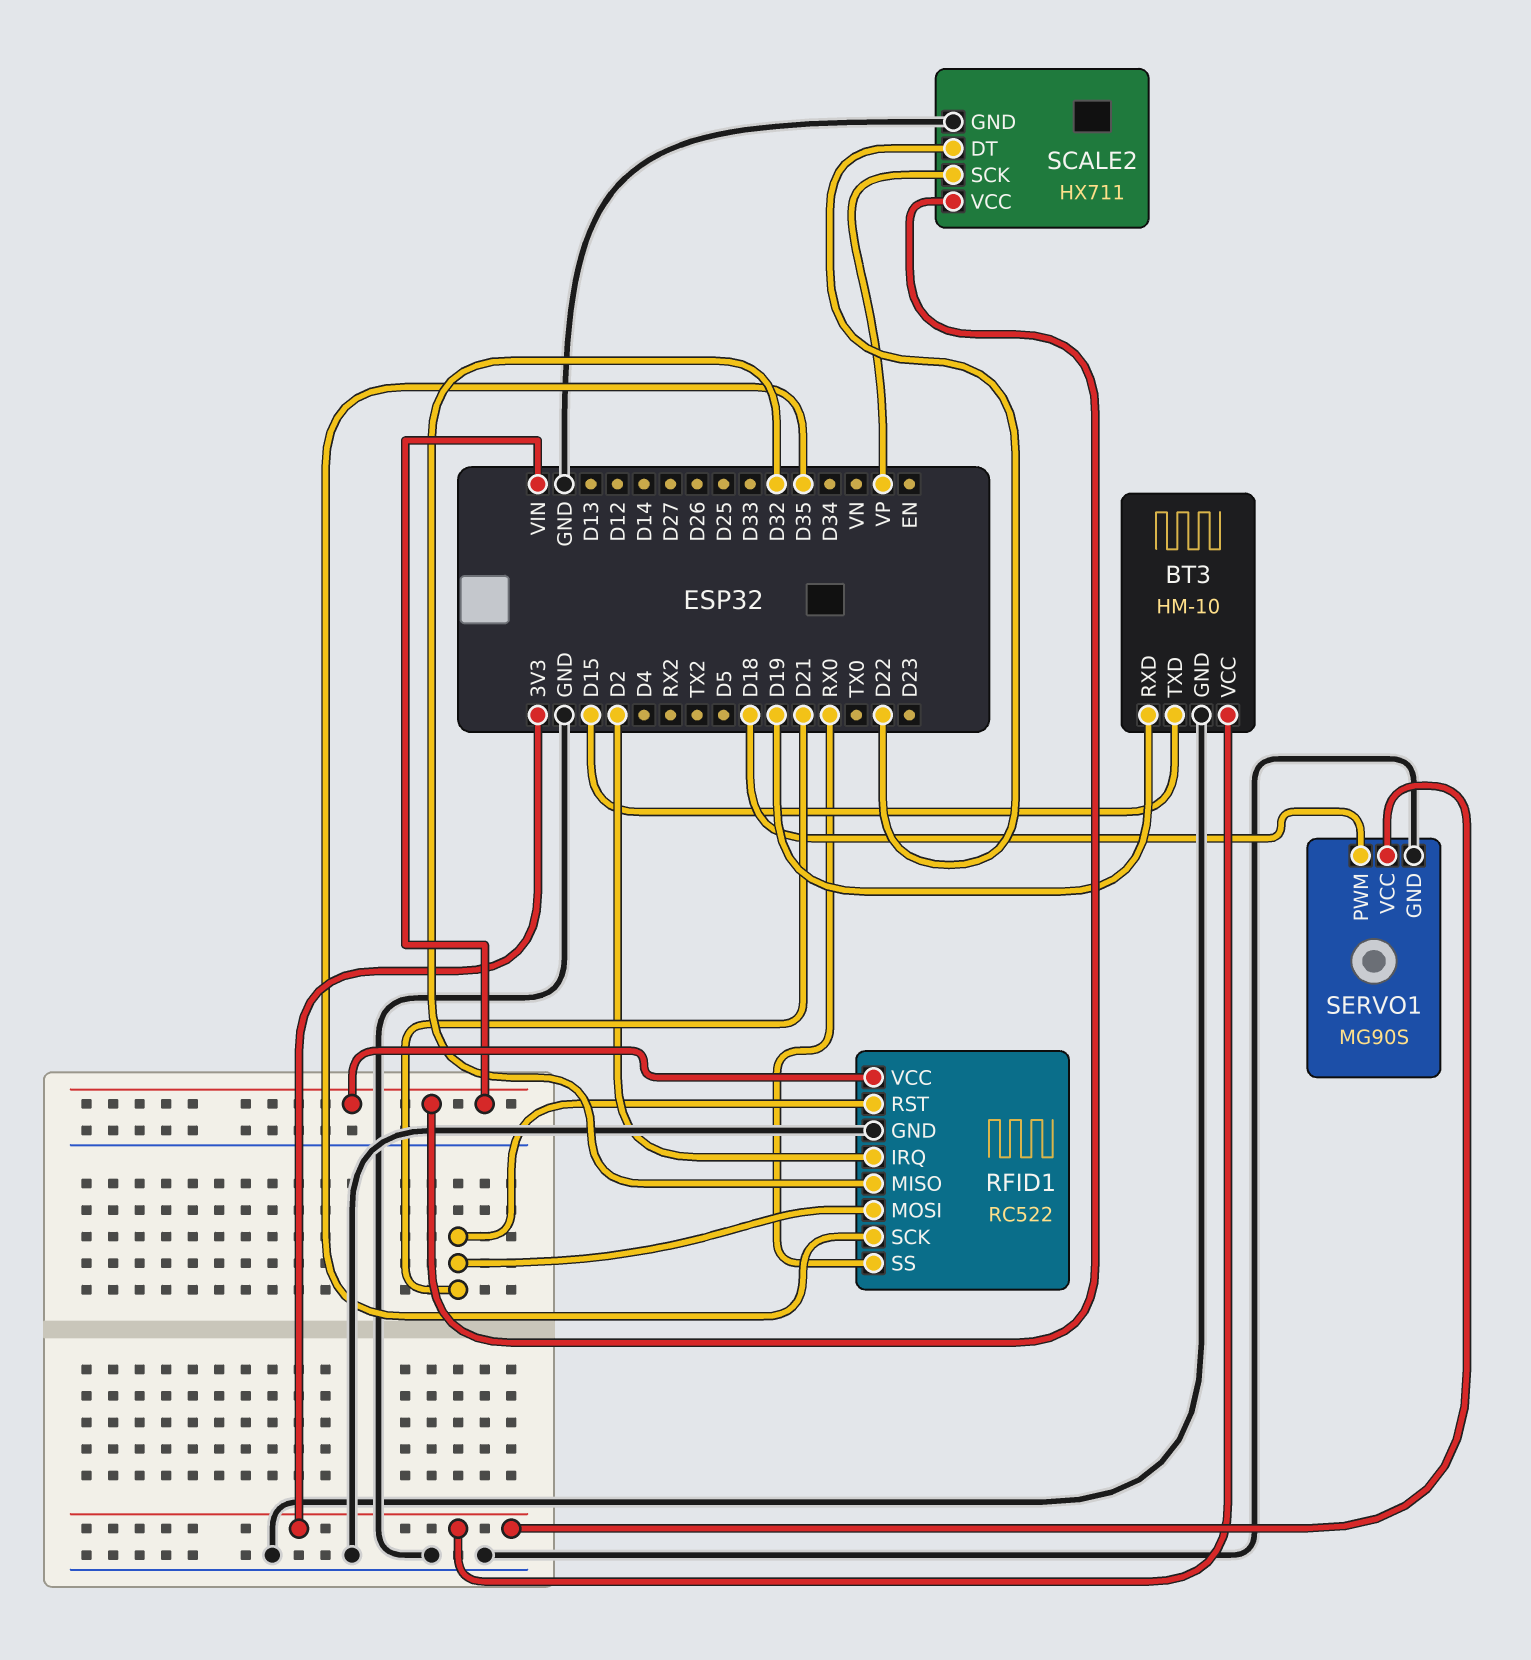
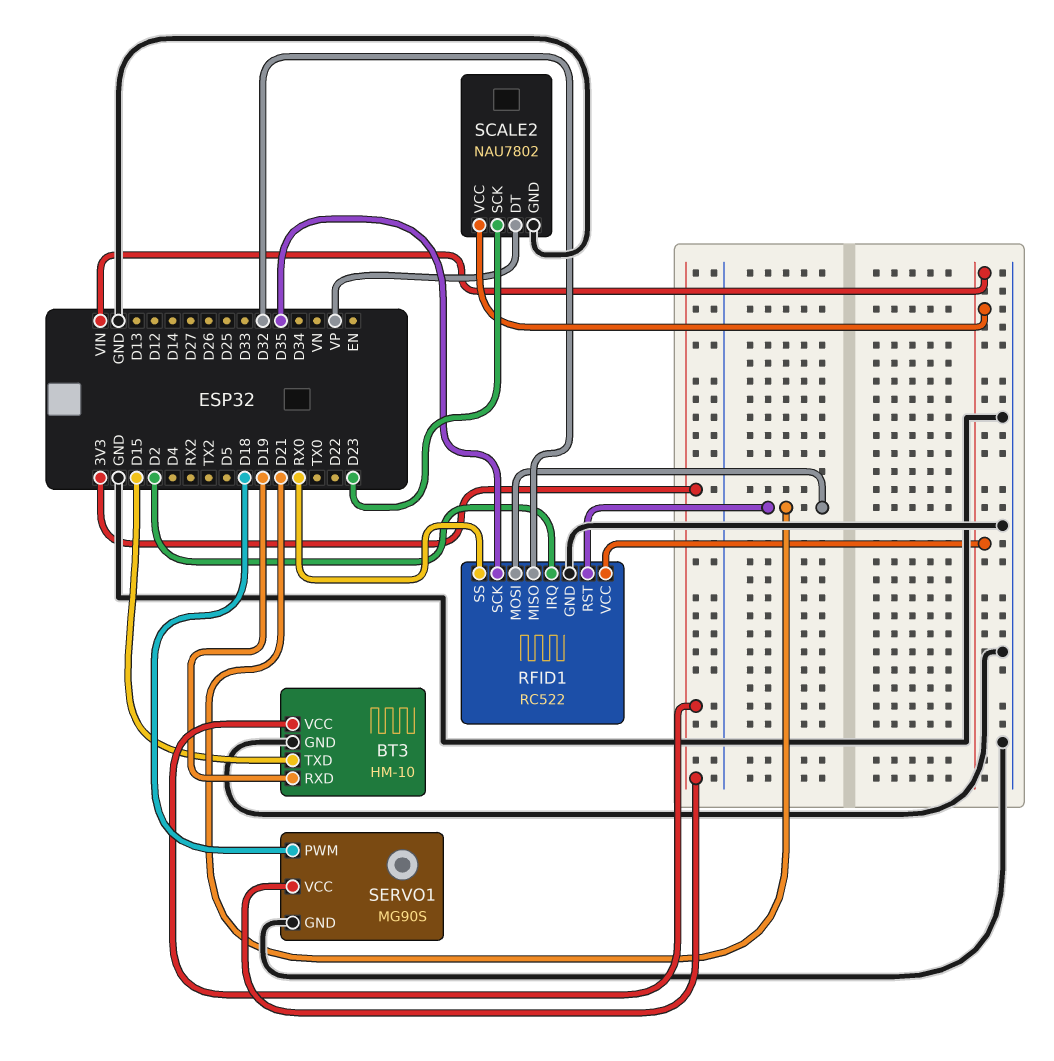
SCALE2: HX711 -> NAU7802
SCALE2 pin DT: D22 -> VP
SCALE2 pin SCK: VP -> D23

